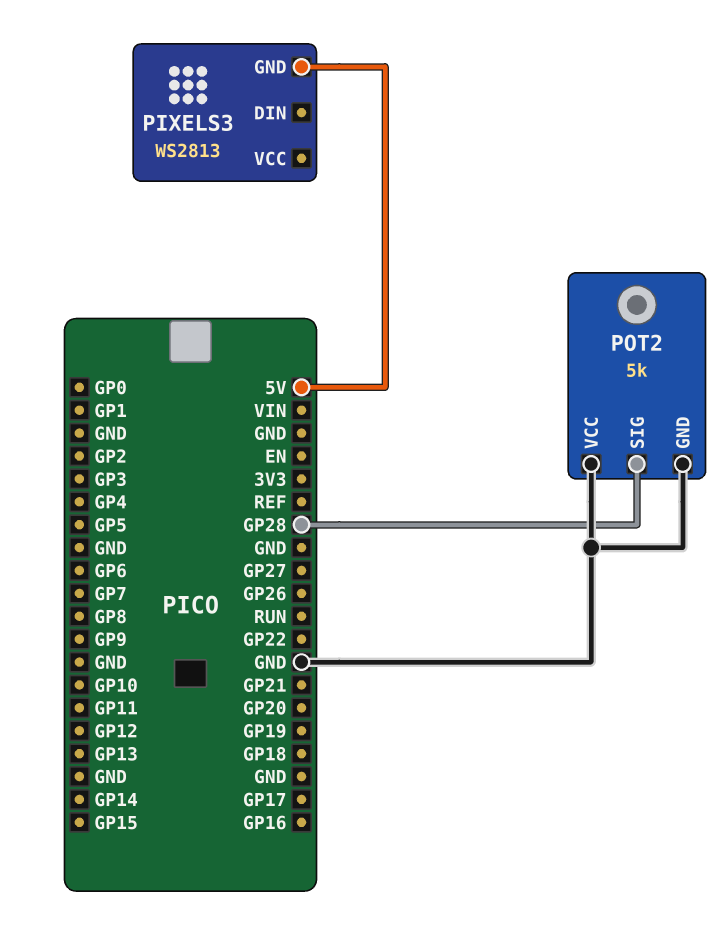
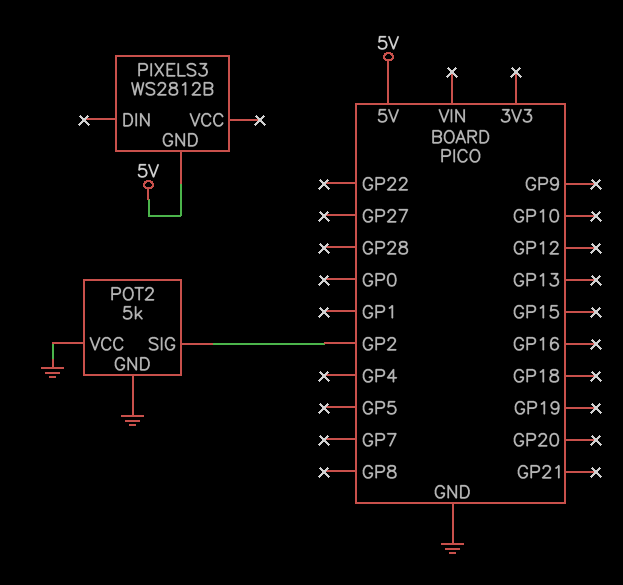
PIXELS3: WS2813 -> WS2812B
POT2 pin SIG: GP28 -> GP2

